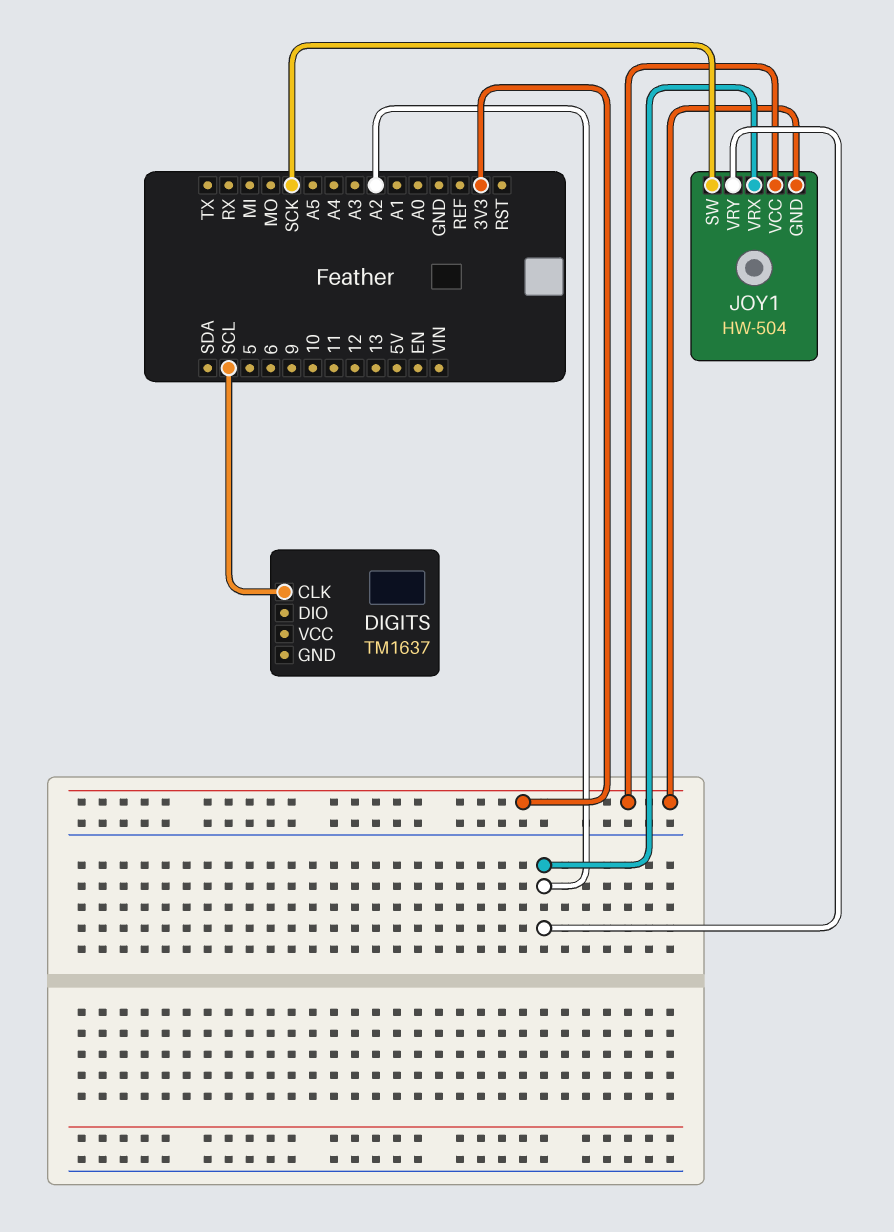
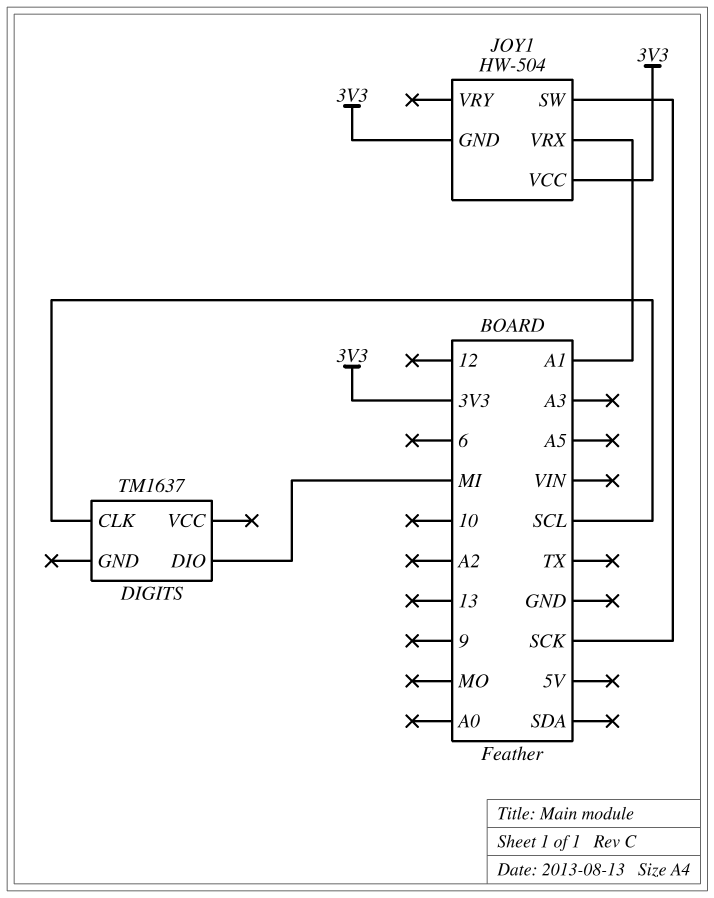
DIGITS pin DIO: none -> MI
JOY1 pin VRX: A2 -> A1
JOY1 pin VRY: A2 -> none

